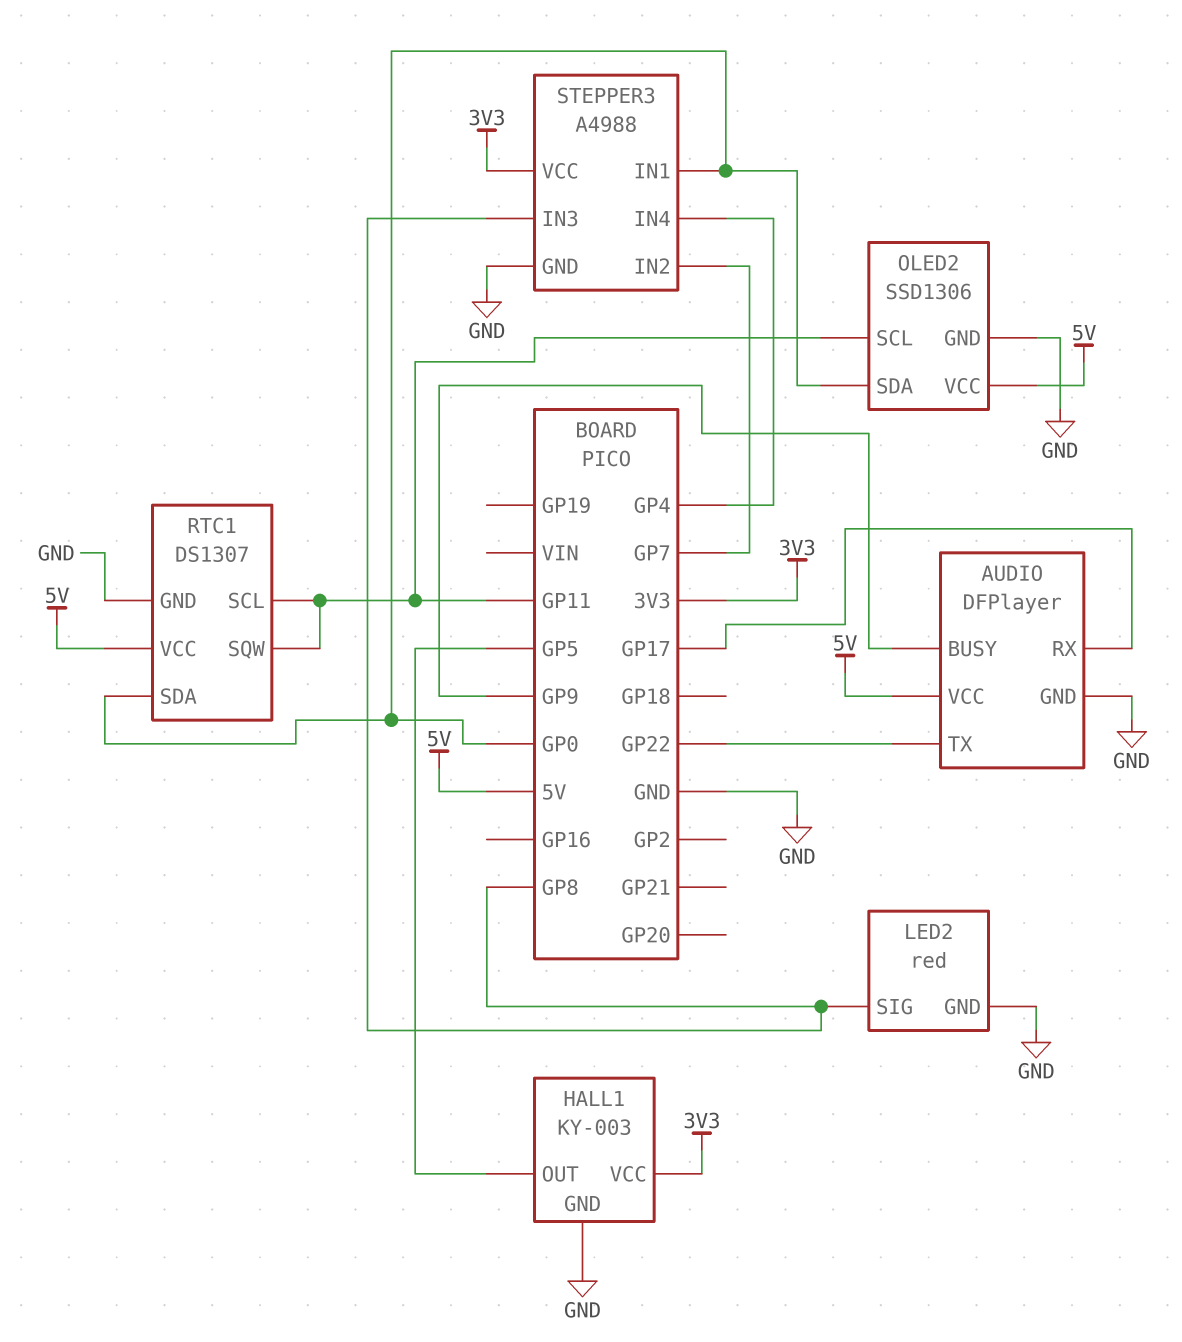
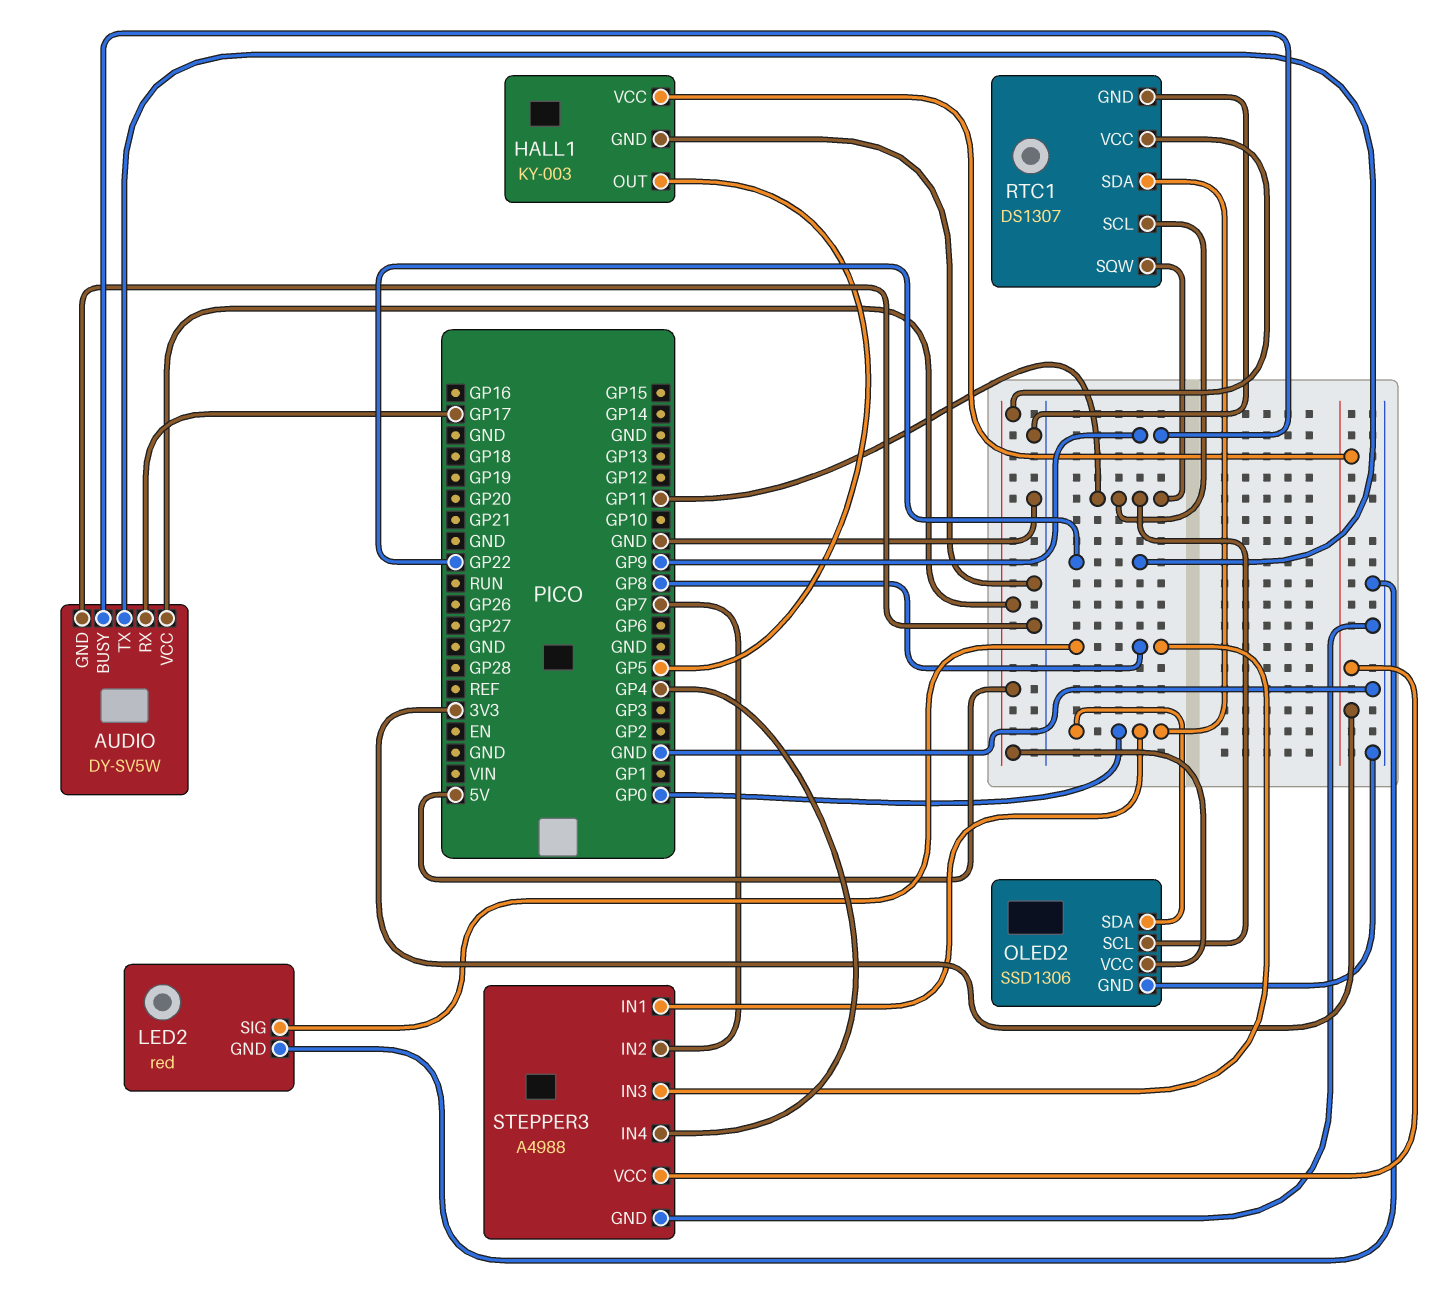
AUDIO: DFPlayer -> DY-SV5W

